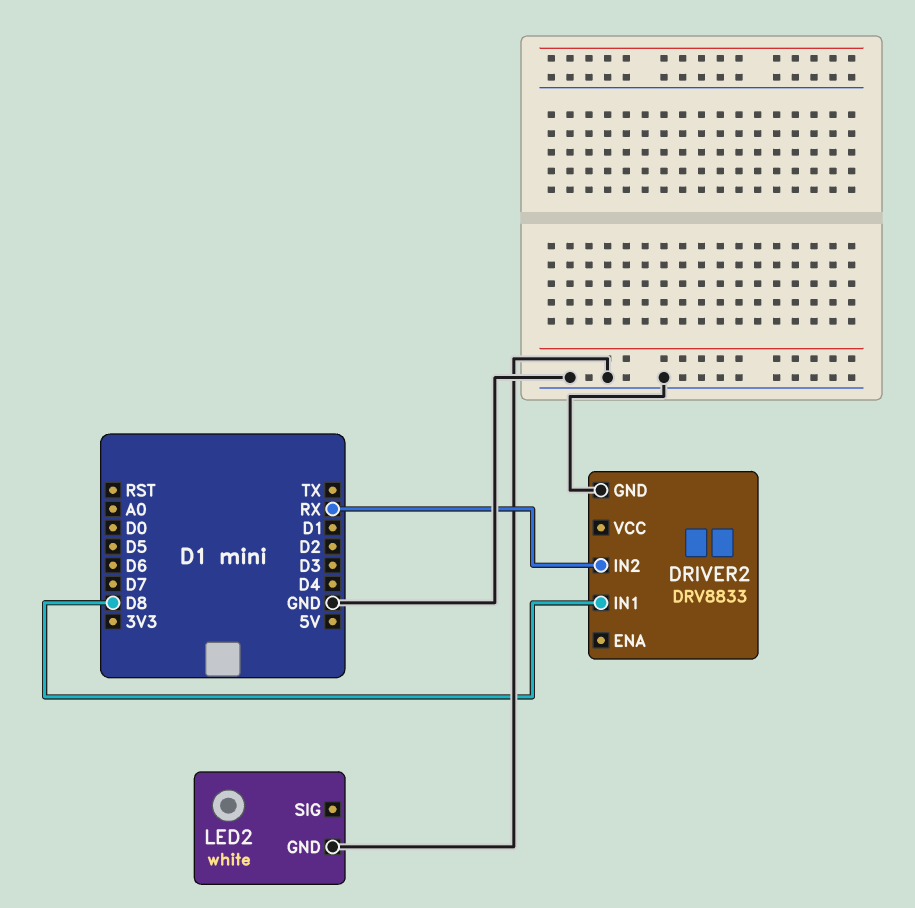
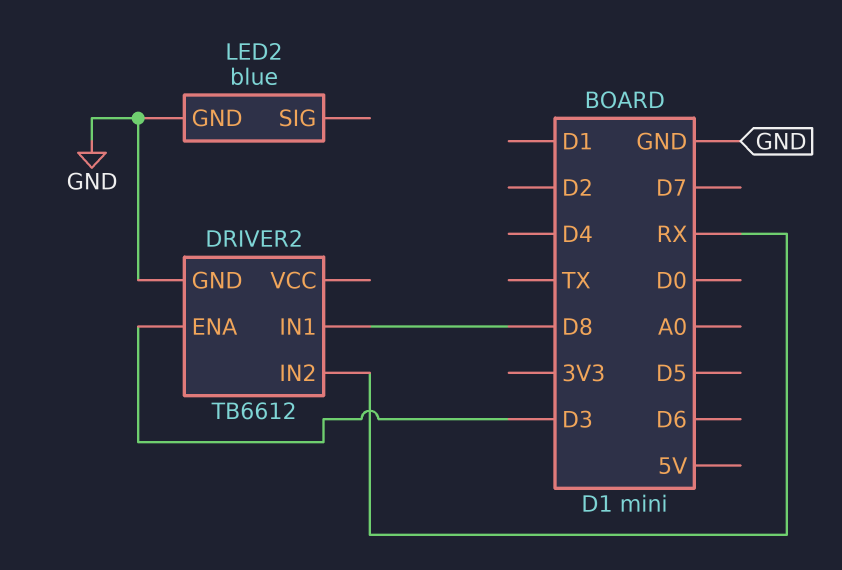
DRIVER2: DRV8833 -> TB6612
DRIVER2 pin ENA: none -> D3
LED2: white -> blue

